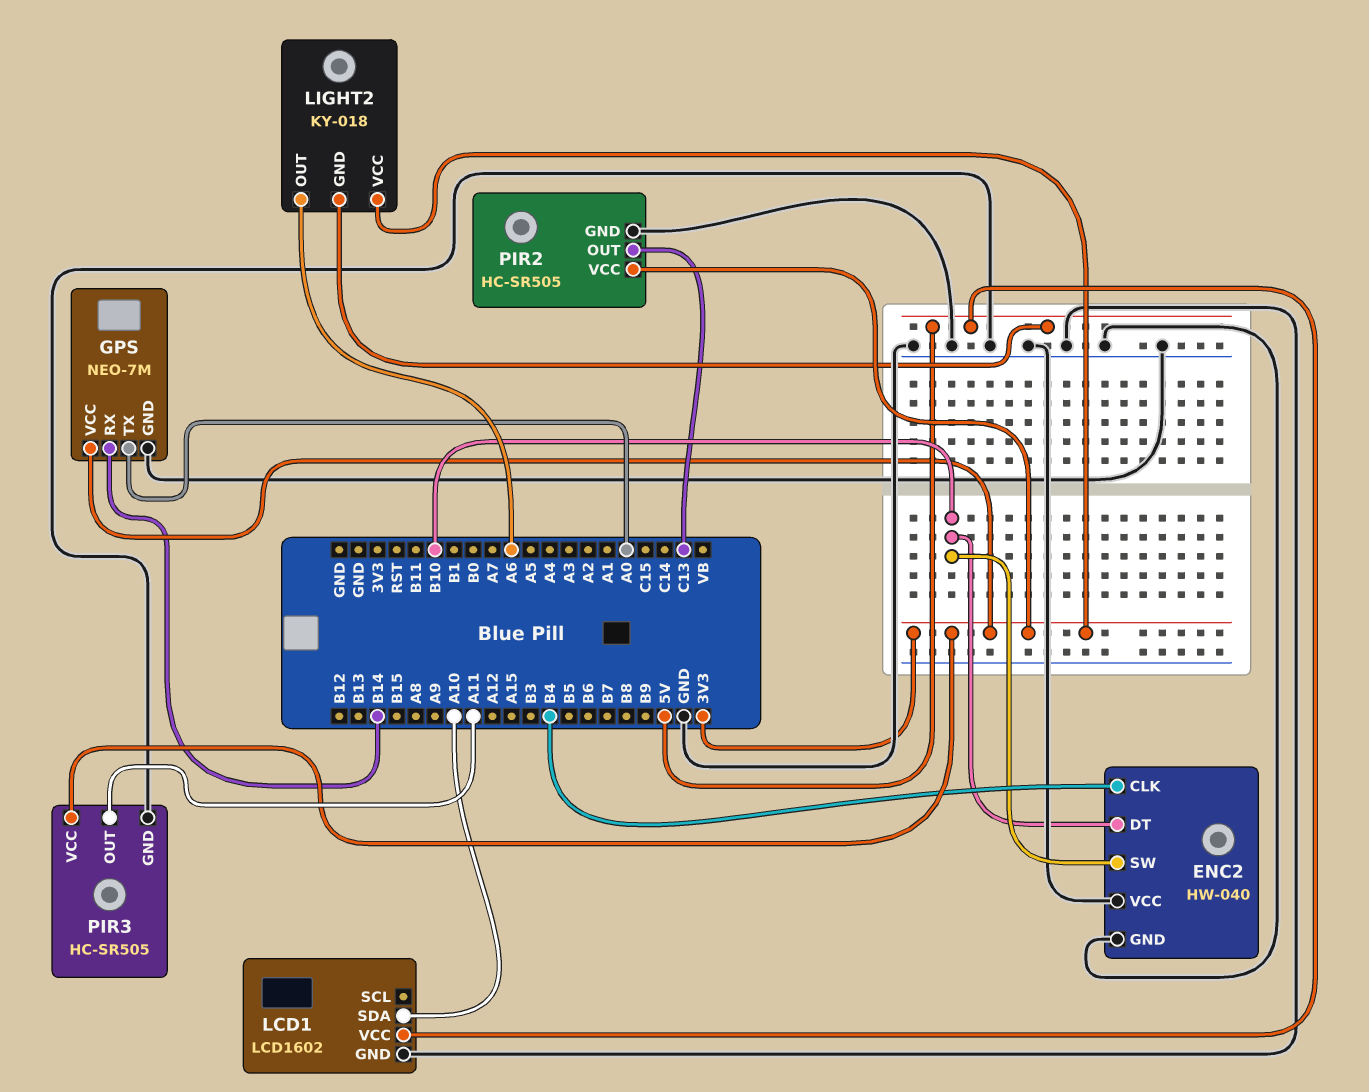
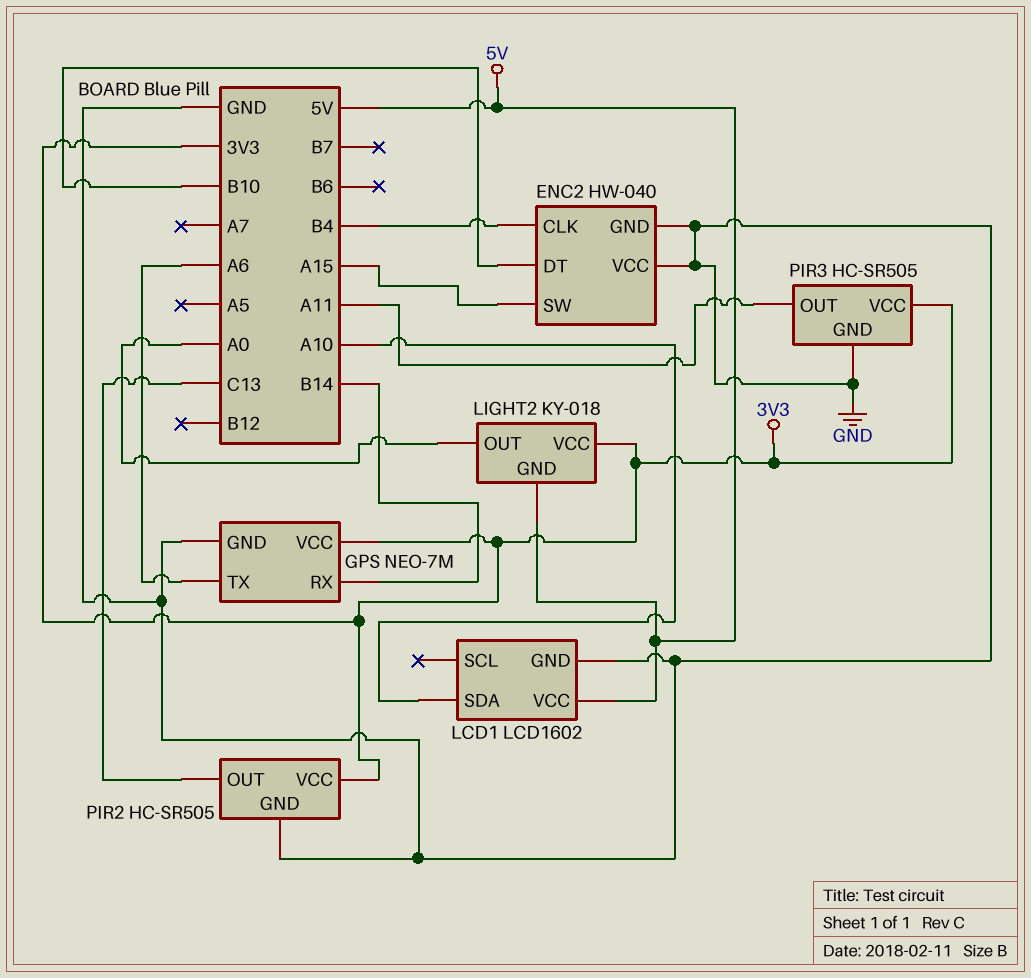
ENC2 pin SW: B10 -> A15
GPS pin TX: A0 -> A6
LIGHT2 pin OUT: A6 -> A0

